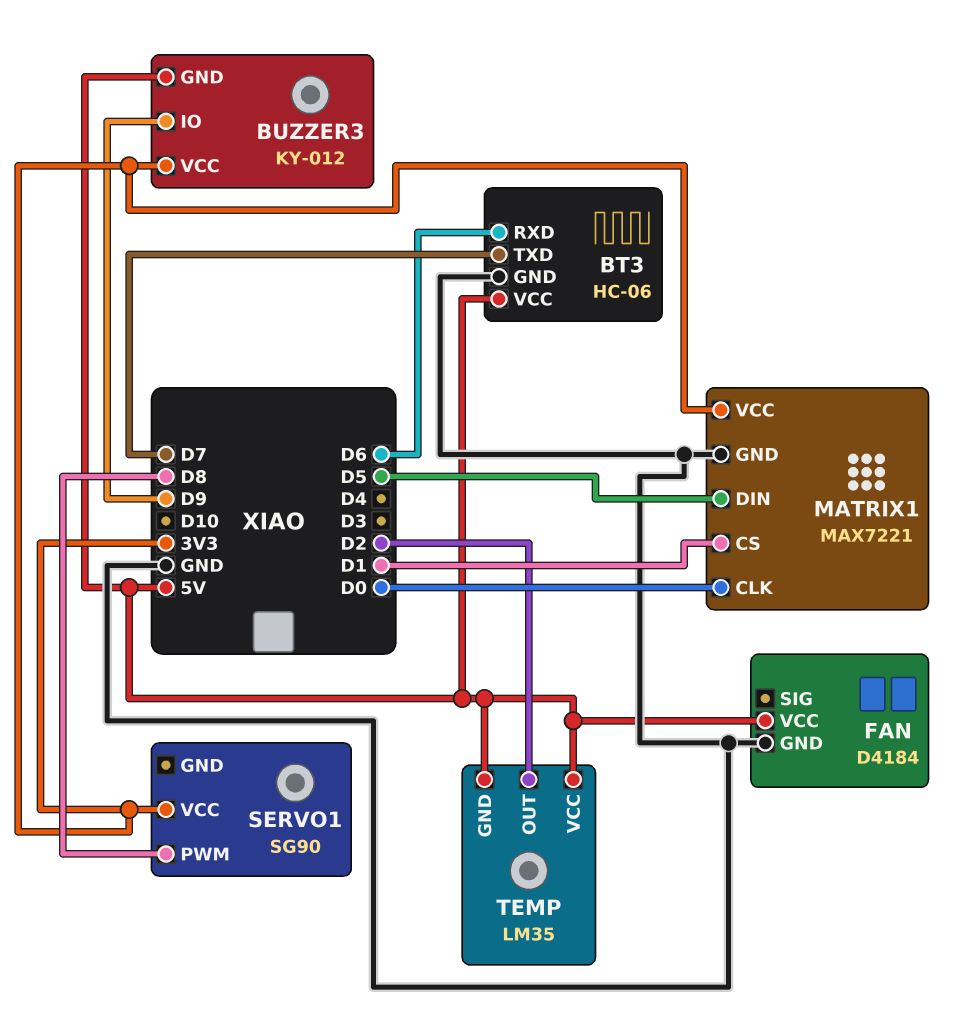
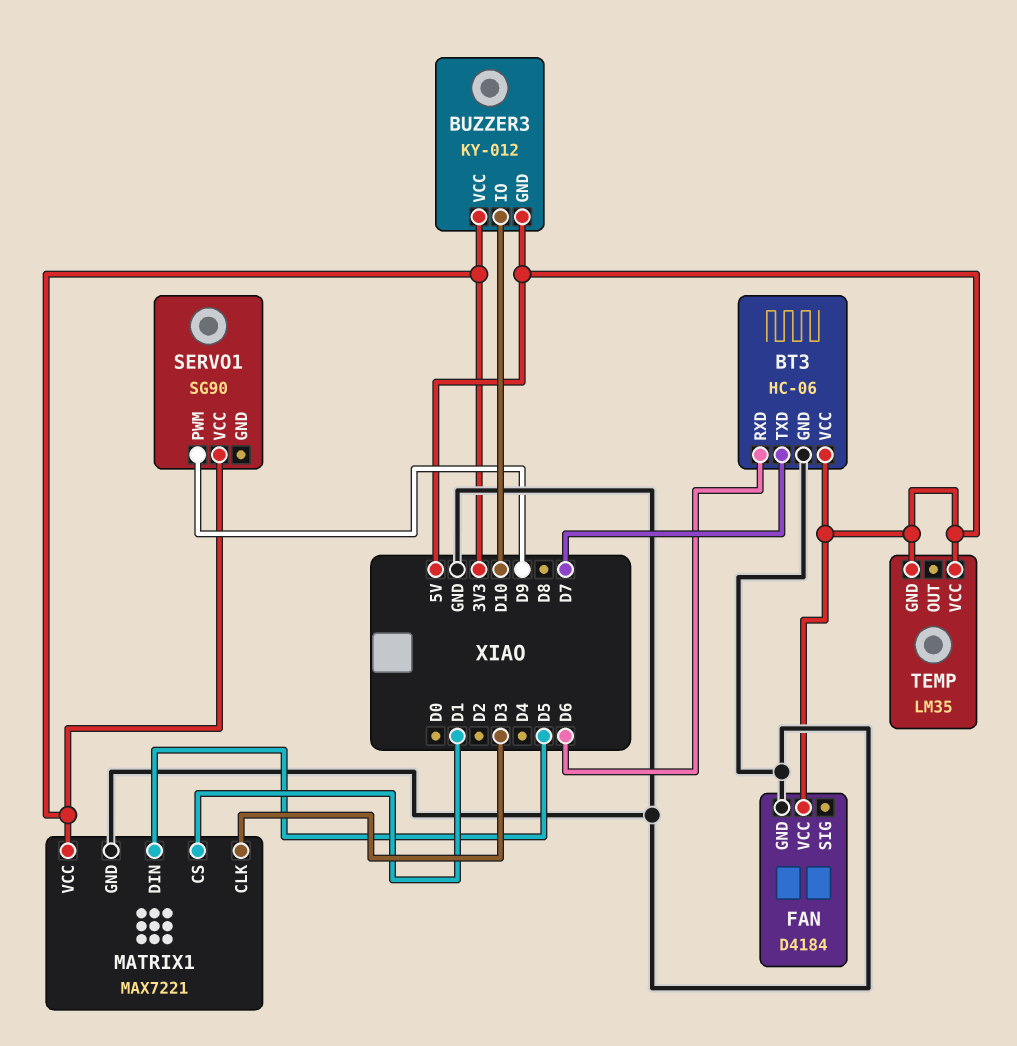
BUZZER3 pin IO: D9 -> D10
MATRIX1 pin CLK: D0 -> D3
SERVO1 pin PWM: D8 -> D9
TEMP pin OUT: D2 -> none

